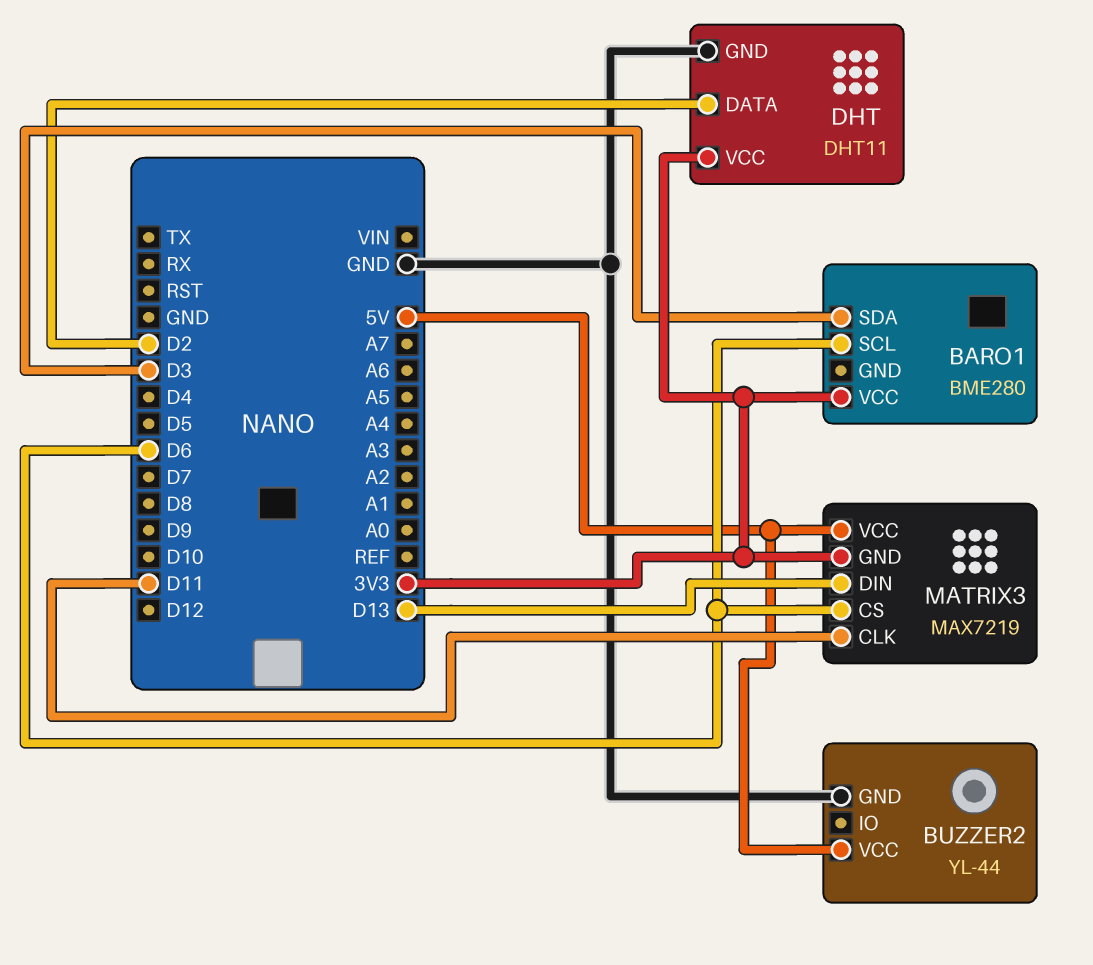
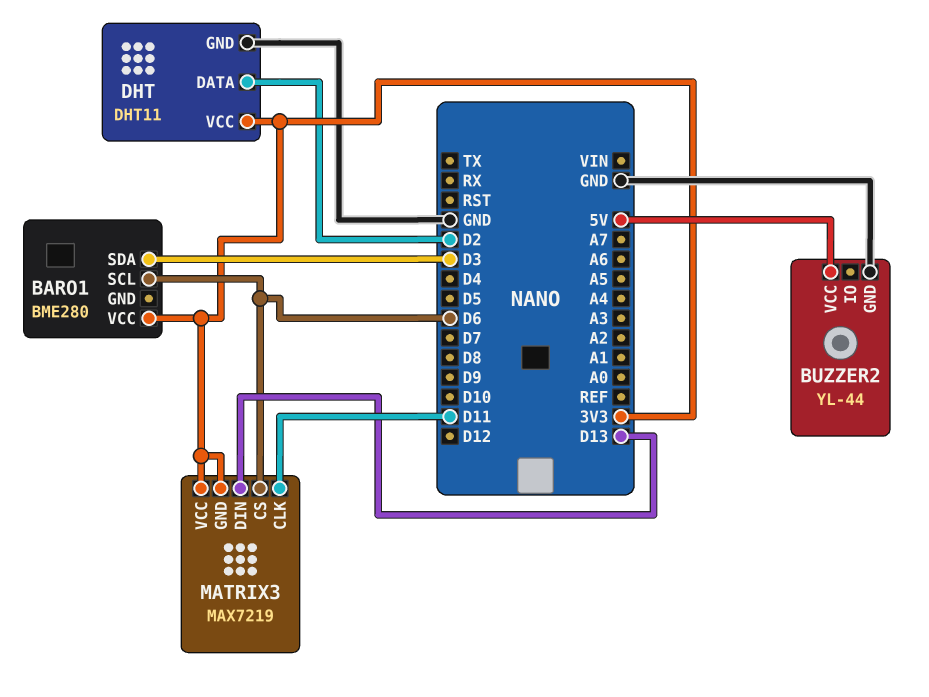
MATRIX3 pin VCC: 5V -> 3V3

